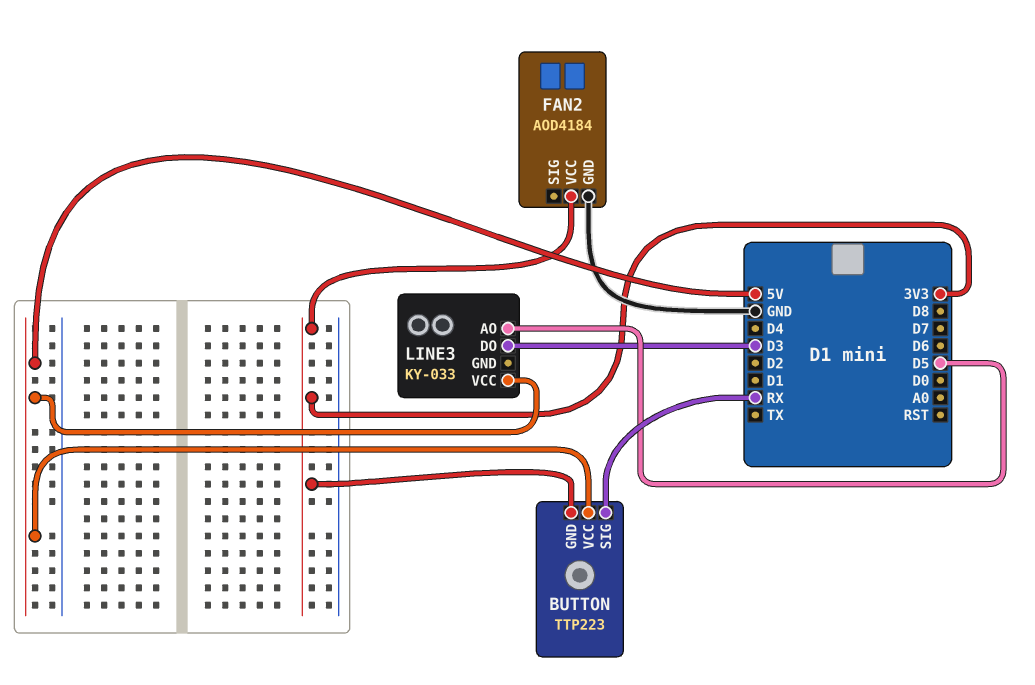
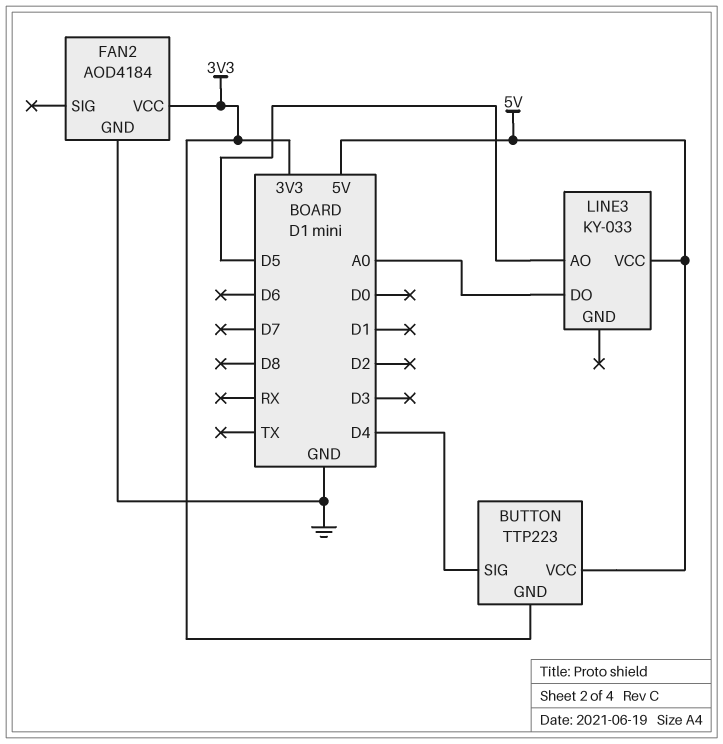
BUTTON pin SIG: RX -> D4
LINE3 pin DO: D3 -> A0

